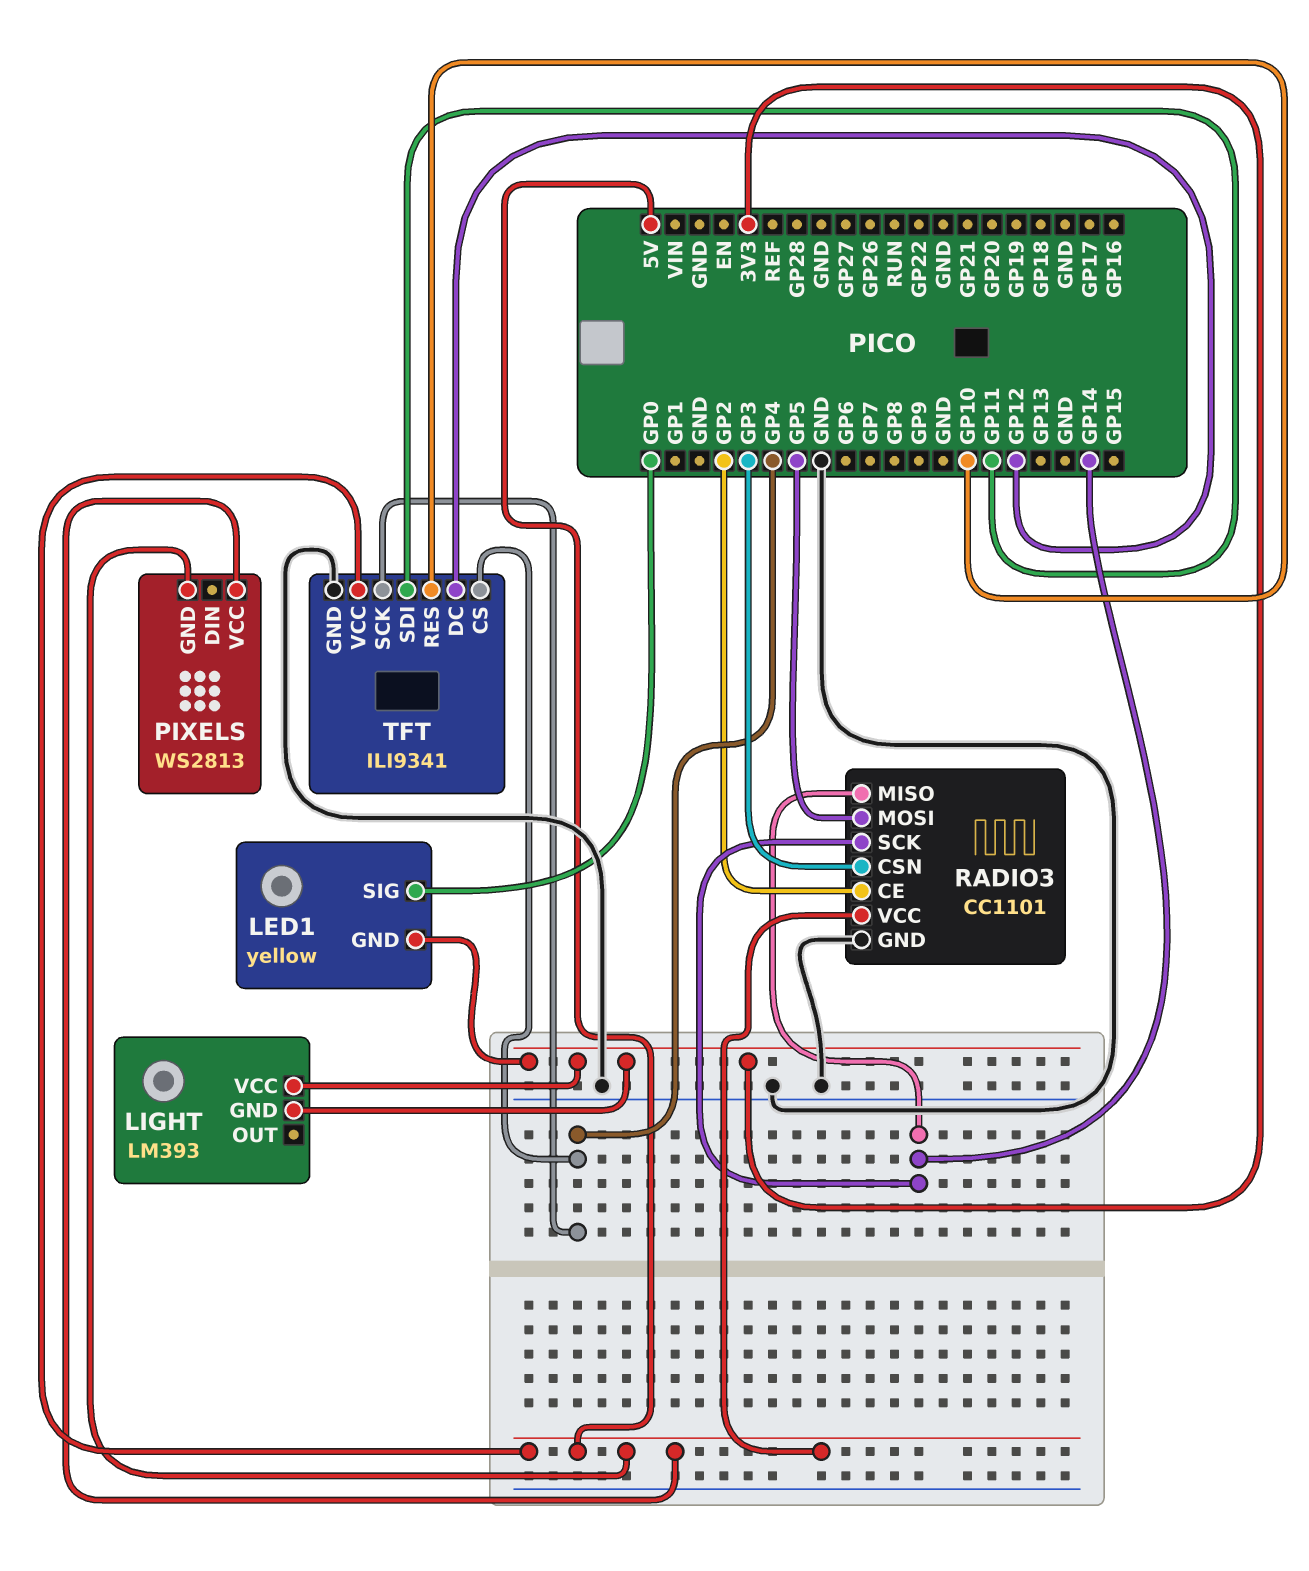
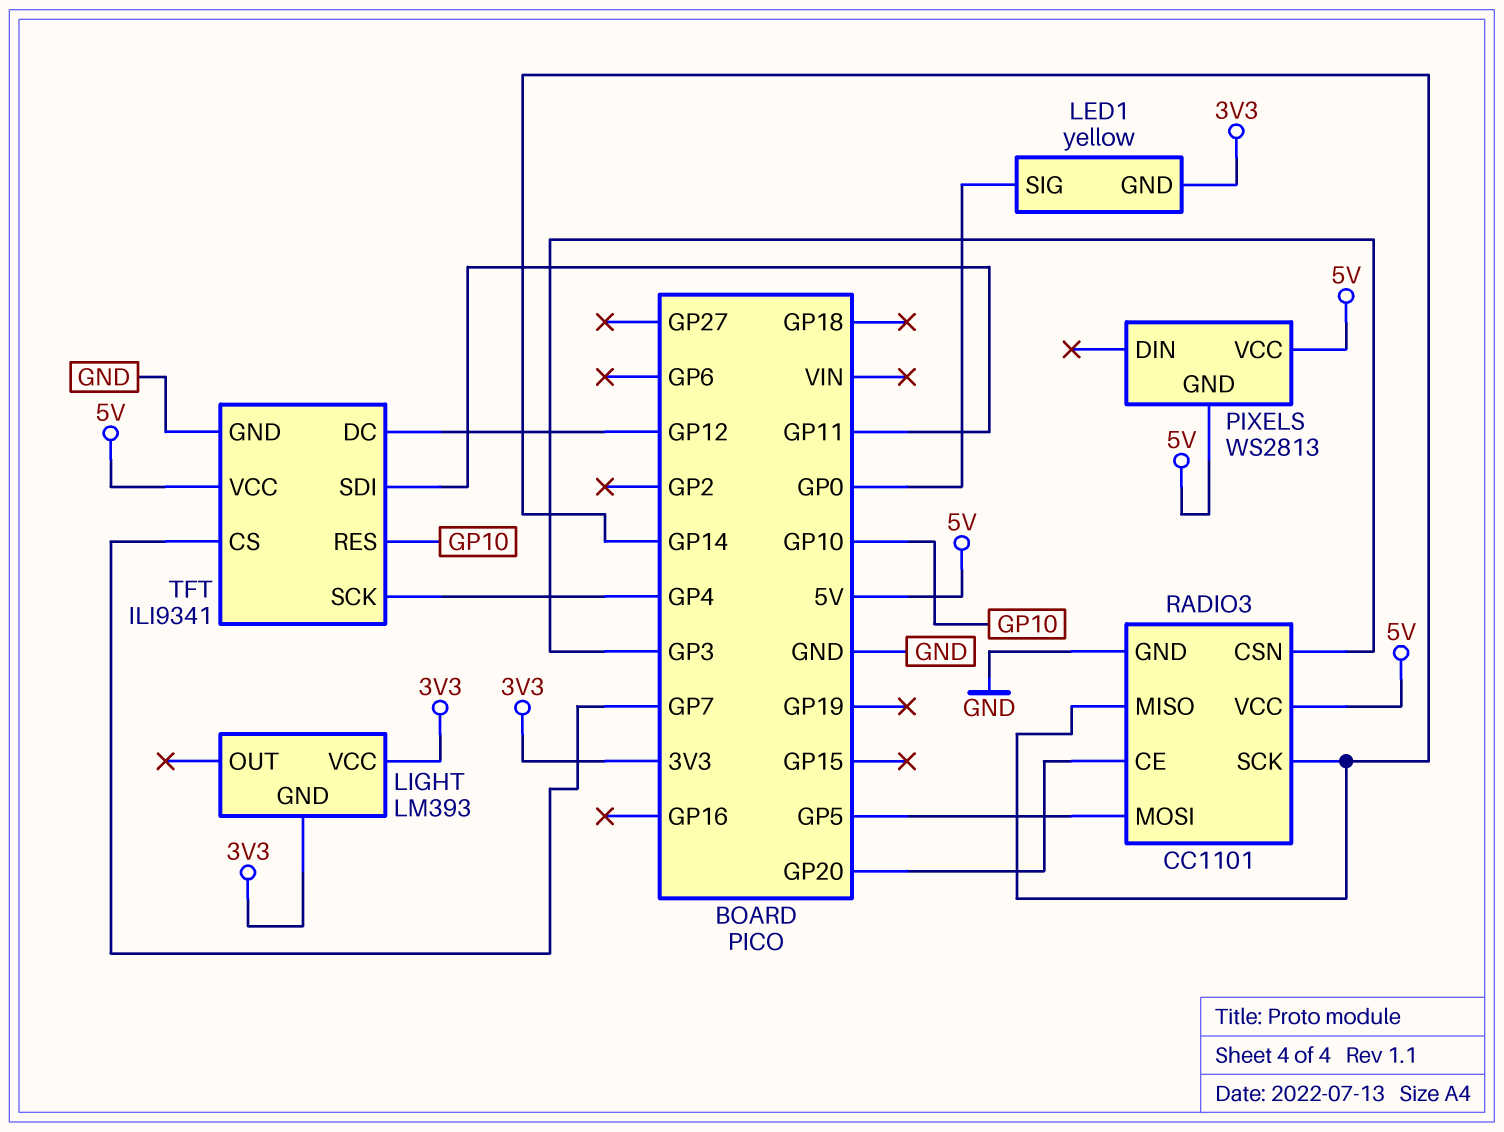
RADIO3 pin CE: GP2 -> GP20
TFT pin CS: GP4 -> GP7

